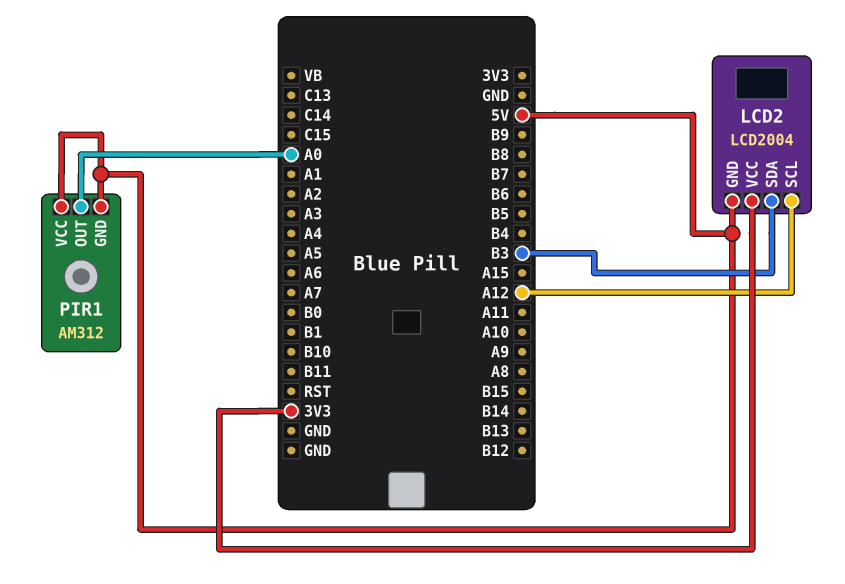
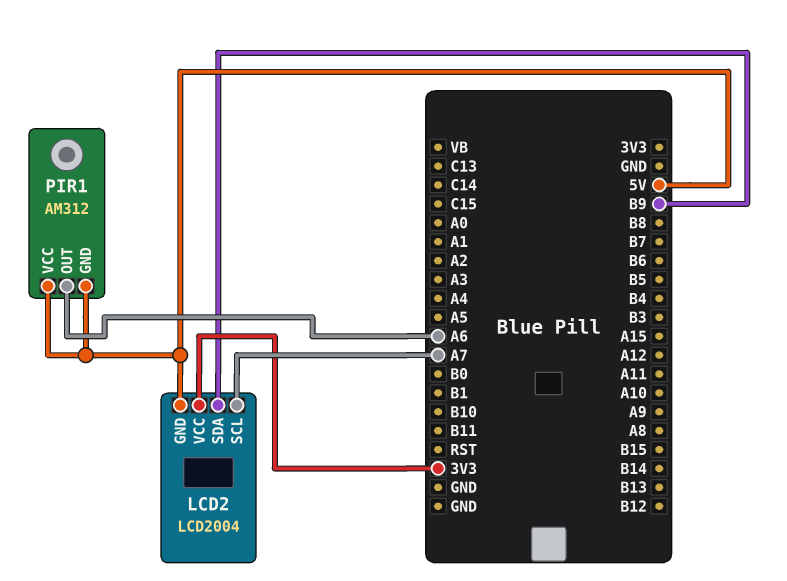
LCD2 pin SCL: A12 -> A7
LCD2 pin SDA: B3 -> B9
PIR1 pin OUT: A0 -> A6

